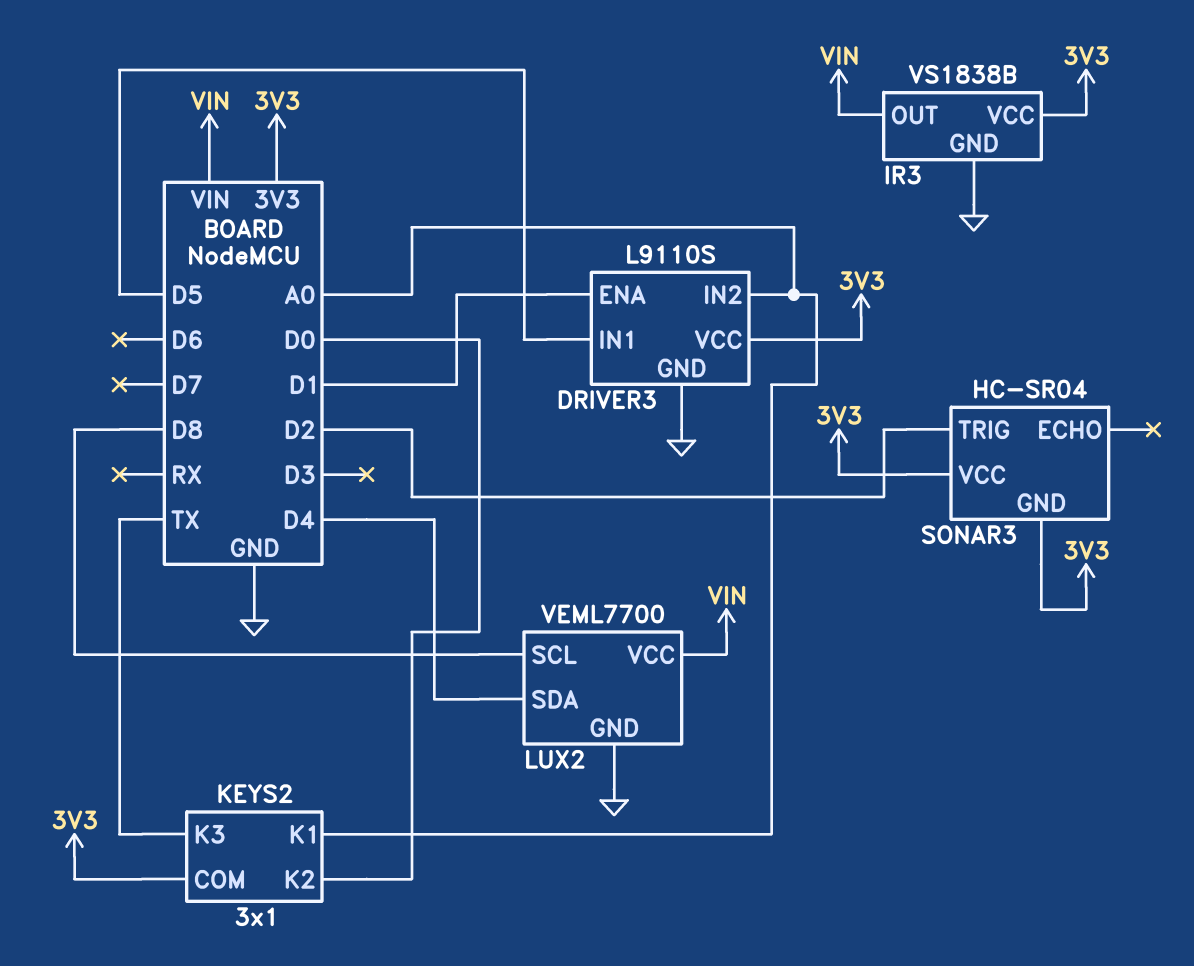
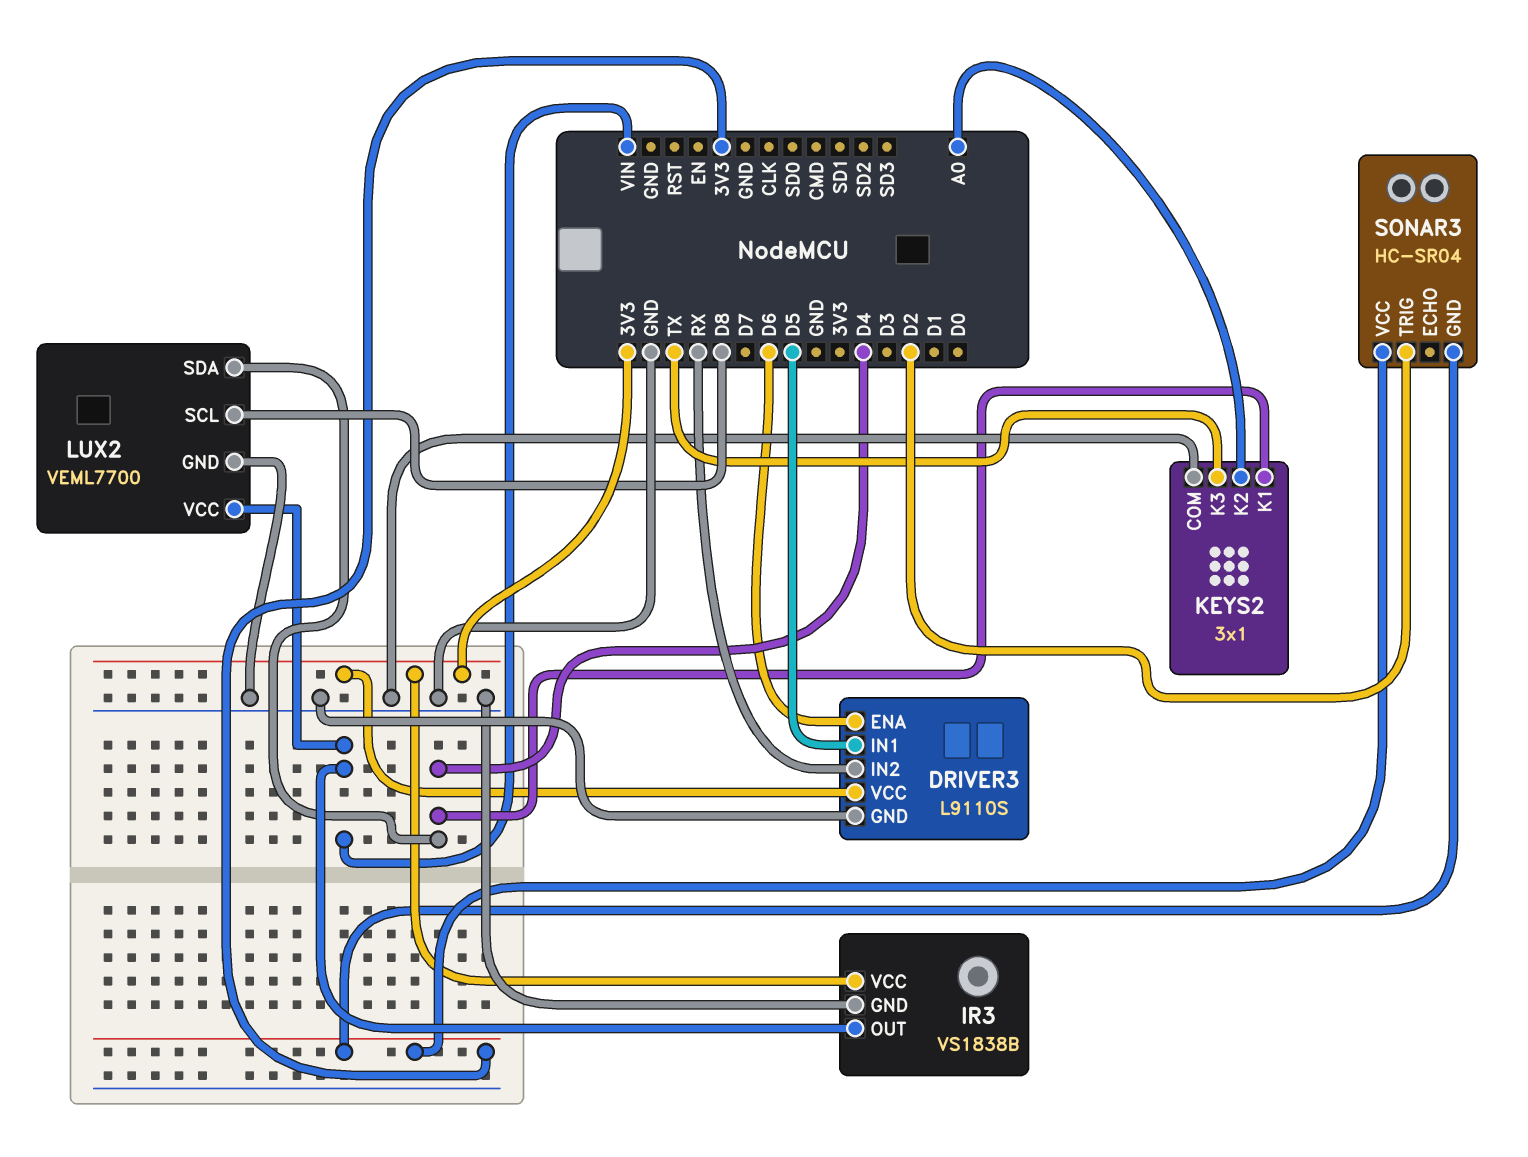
DRIVER3 pin ENA: D1 -> D6
DRIVER3 pin IN2: A0 -> RX
KEYS2 pin COM: 3V3 -> GND
KEYS2 pin K1: A0 -> D4
KEYS2 pin K2: D0 -> A0

